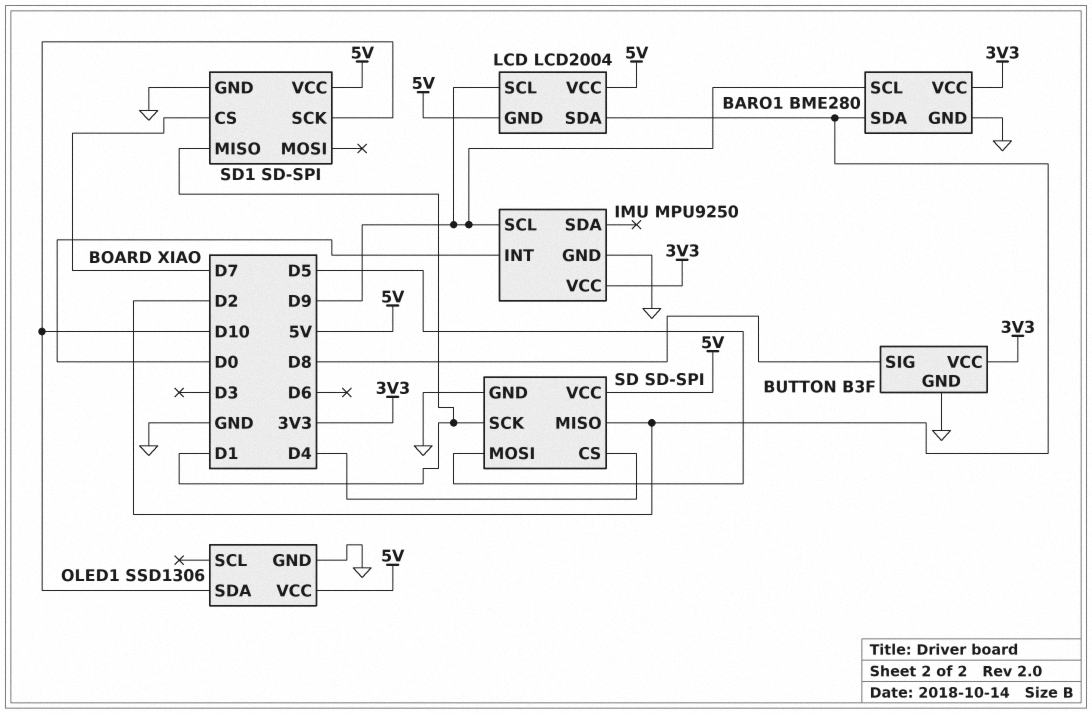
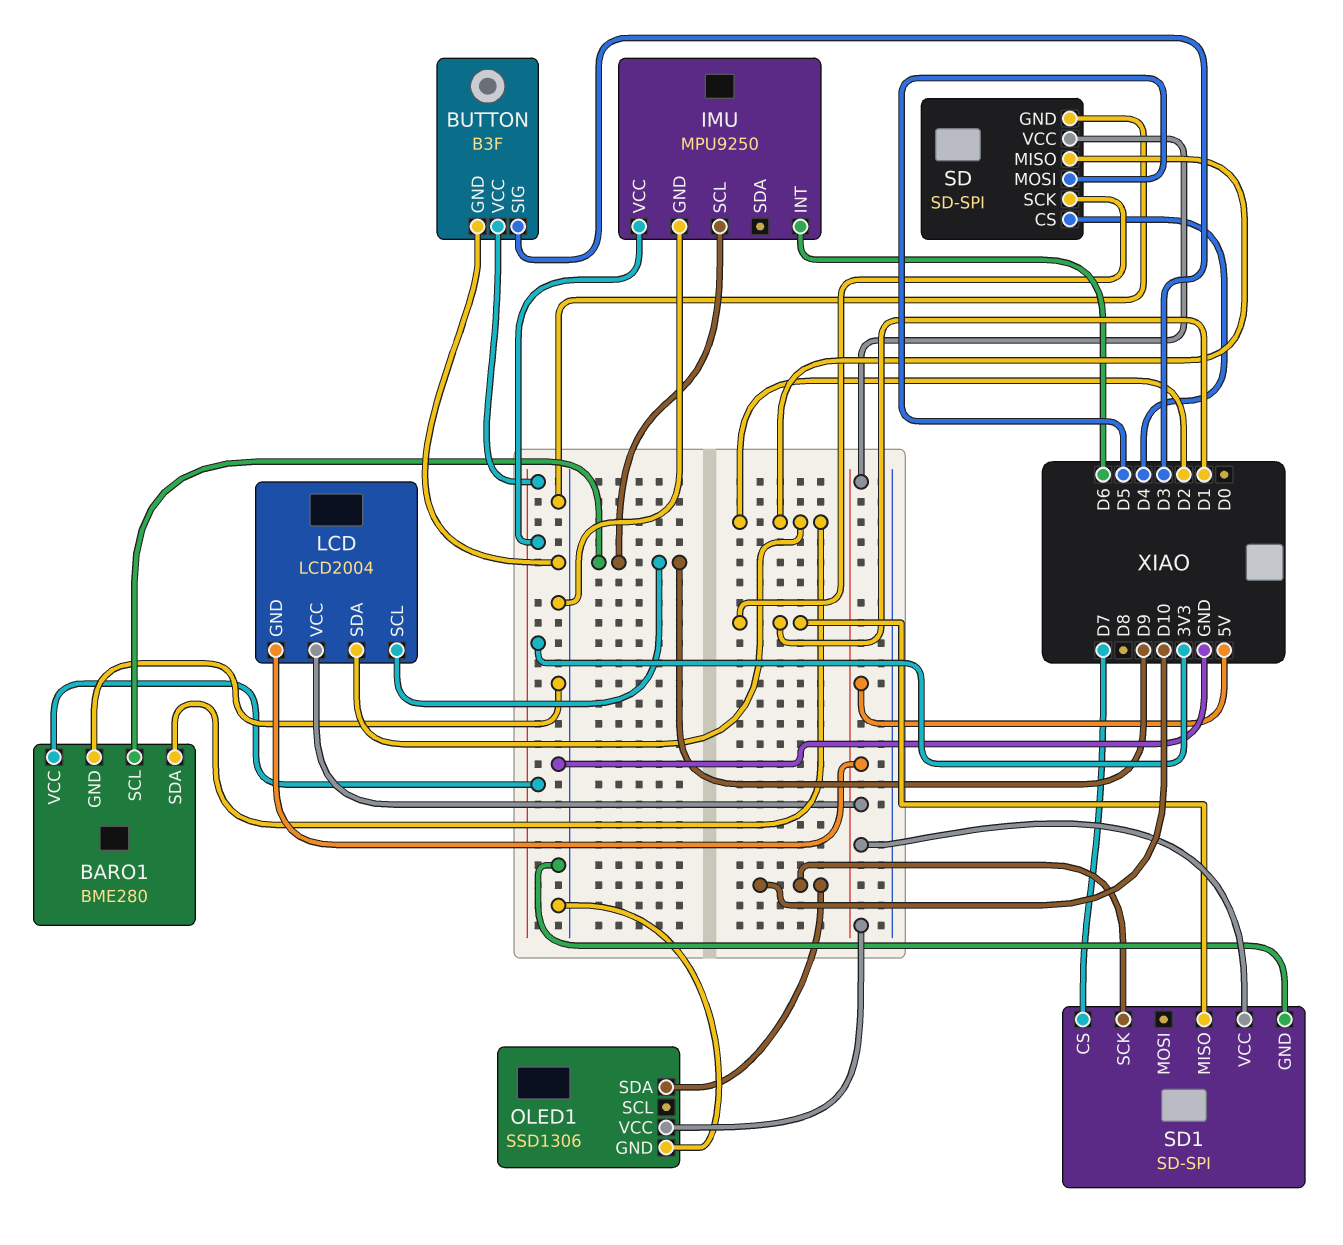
BUTTON pin SIG: D8 -> D3
IMU pin INT: D0 -> D6

